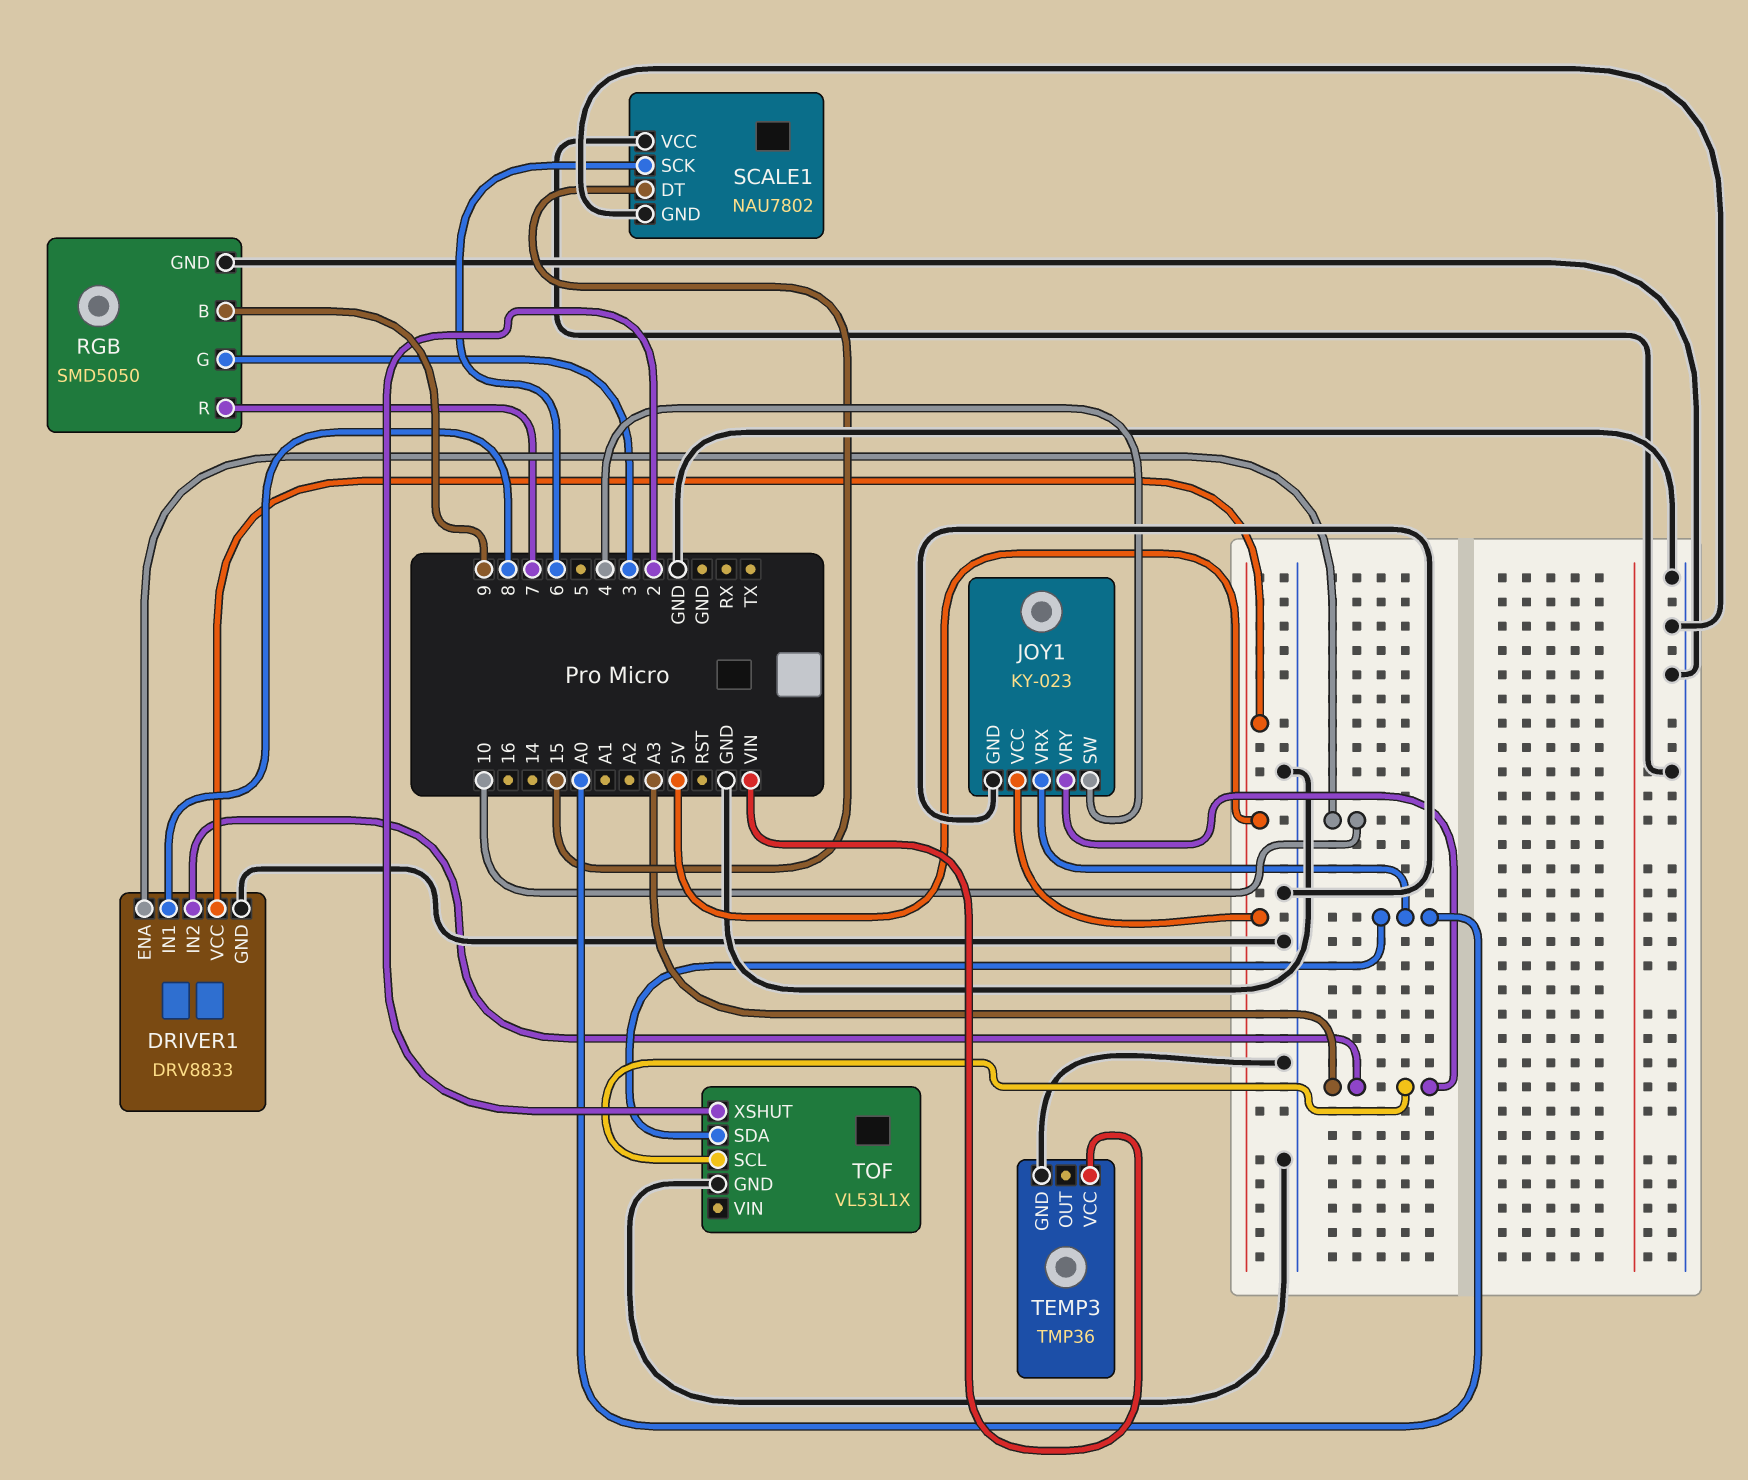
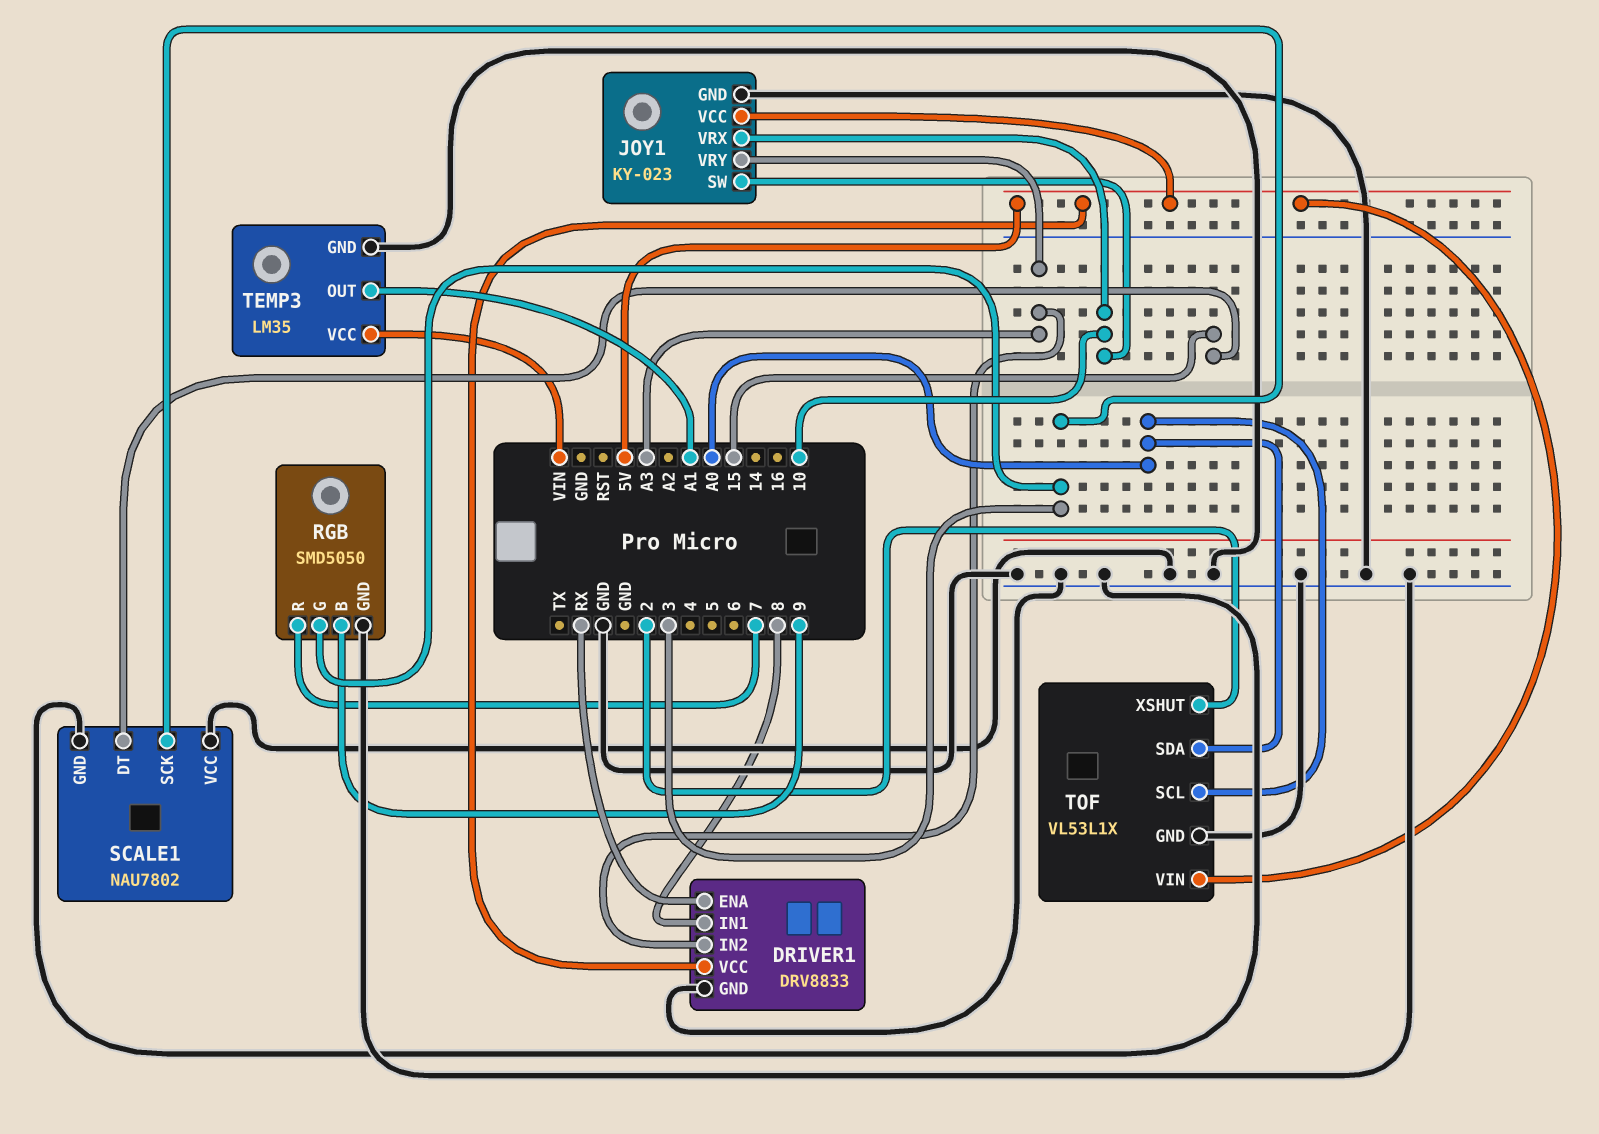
DRIVER1 pin ENA: 10 -> RX
JOY1 pin SW: 4 -> 10
JOY1 pin VRX: A0 -> 10
SCALE1 pin SCK: 6 -> 3
TEMP3: TMP36 -> LM35
TEMP3 pin OUT: none -> A1
TOF pin SCL: A3 -> A0
TOF pin VIN: none -> 5V

